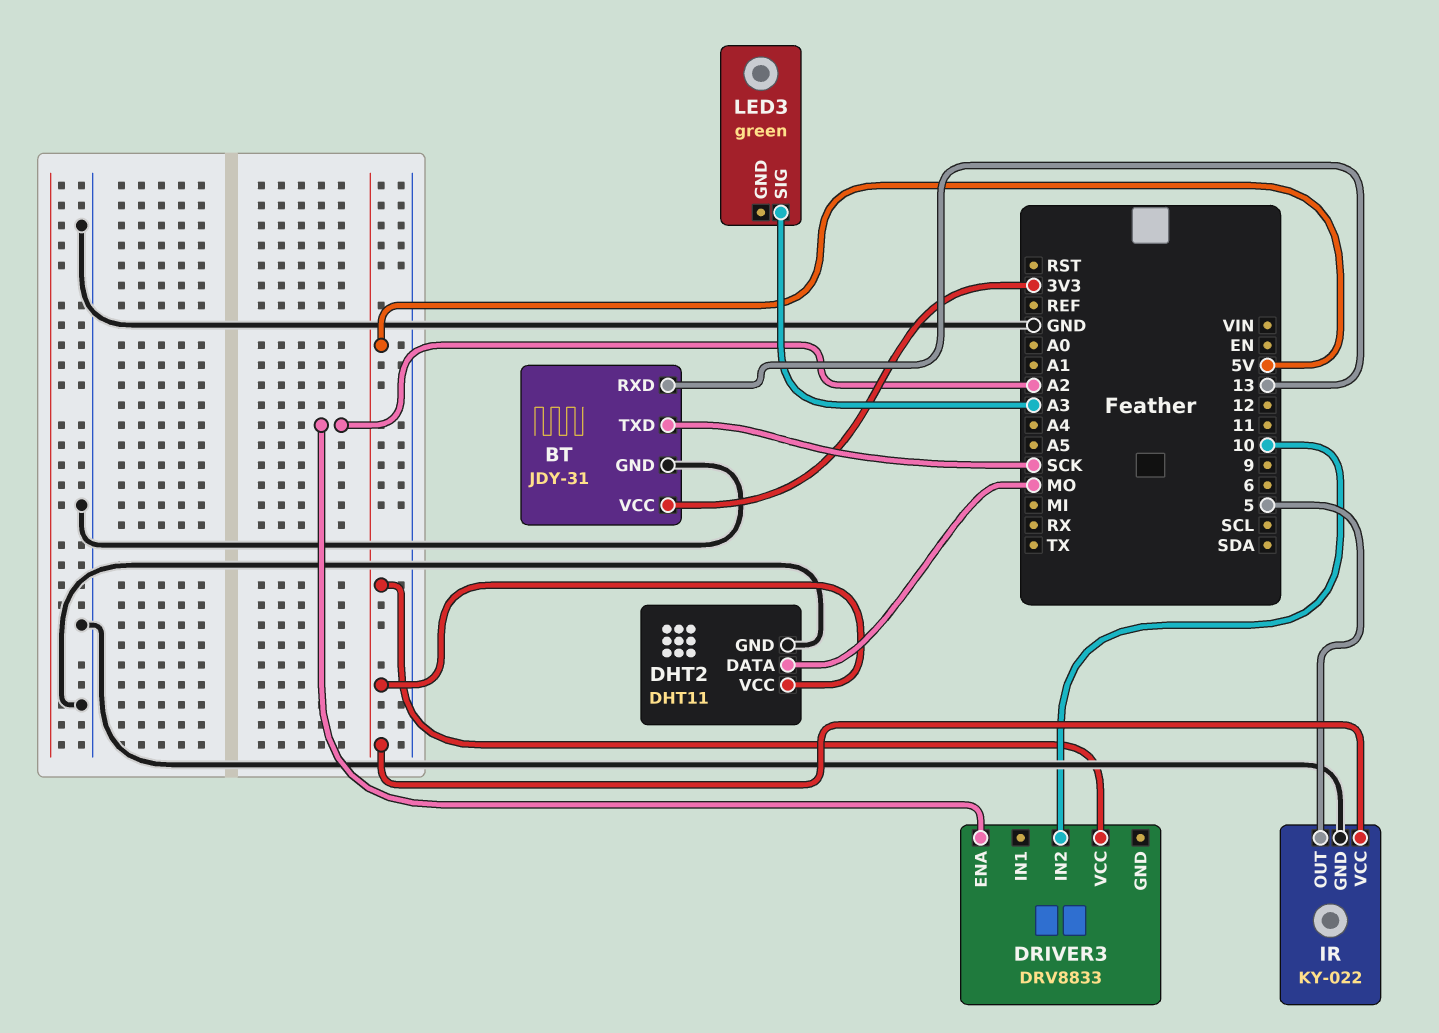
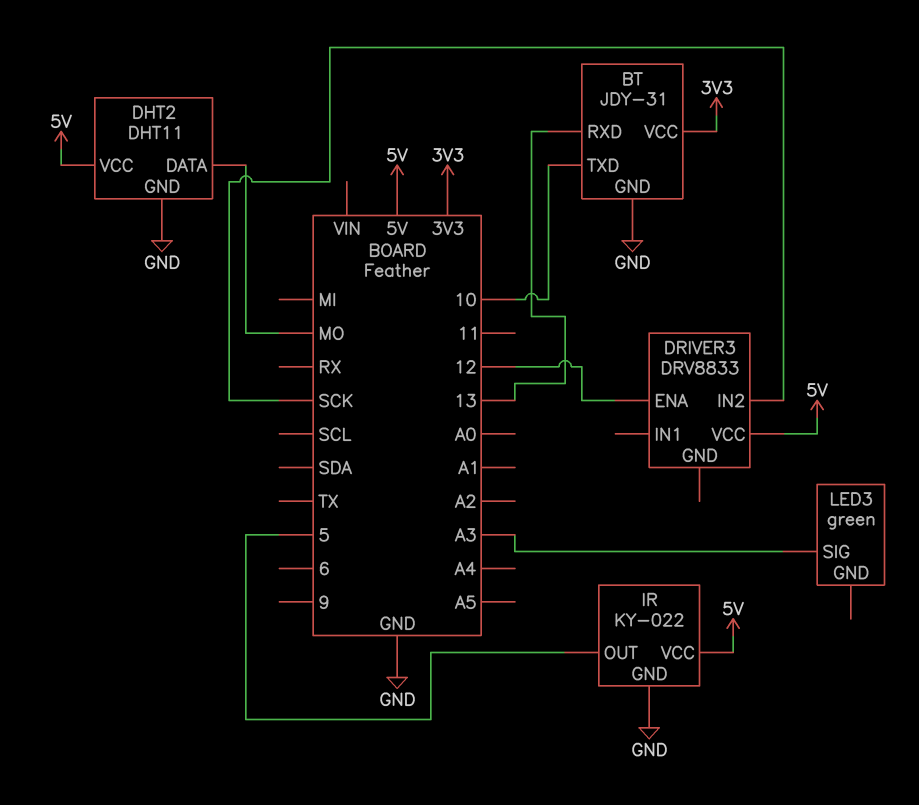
BT pin TXD: SCK -> 10
DRIVER3 pin ENA: A2 -> 12
DRIVER3 pin IN2: 10 -> SCK

